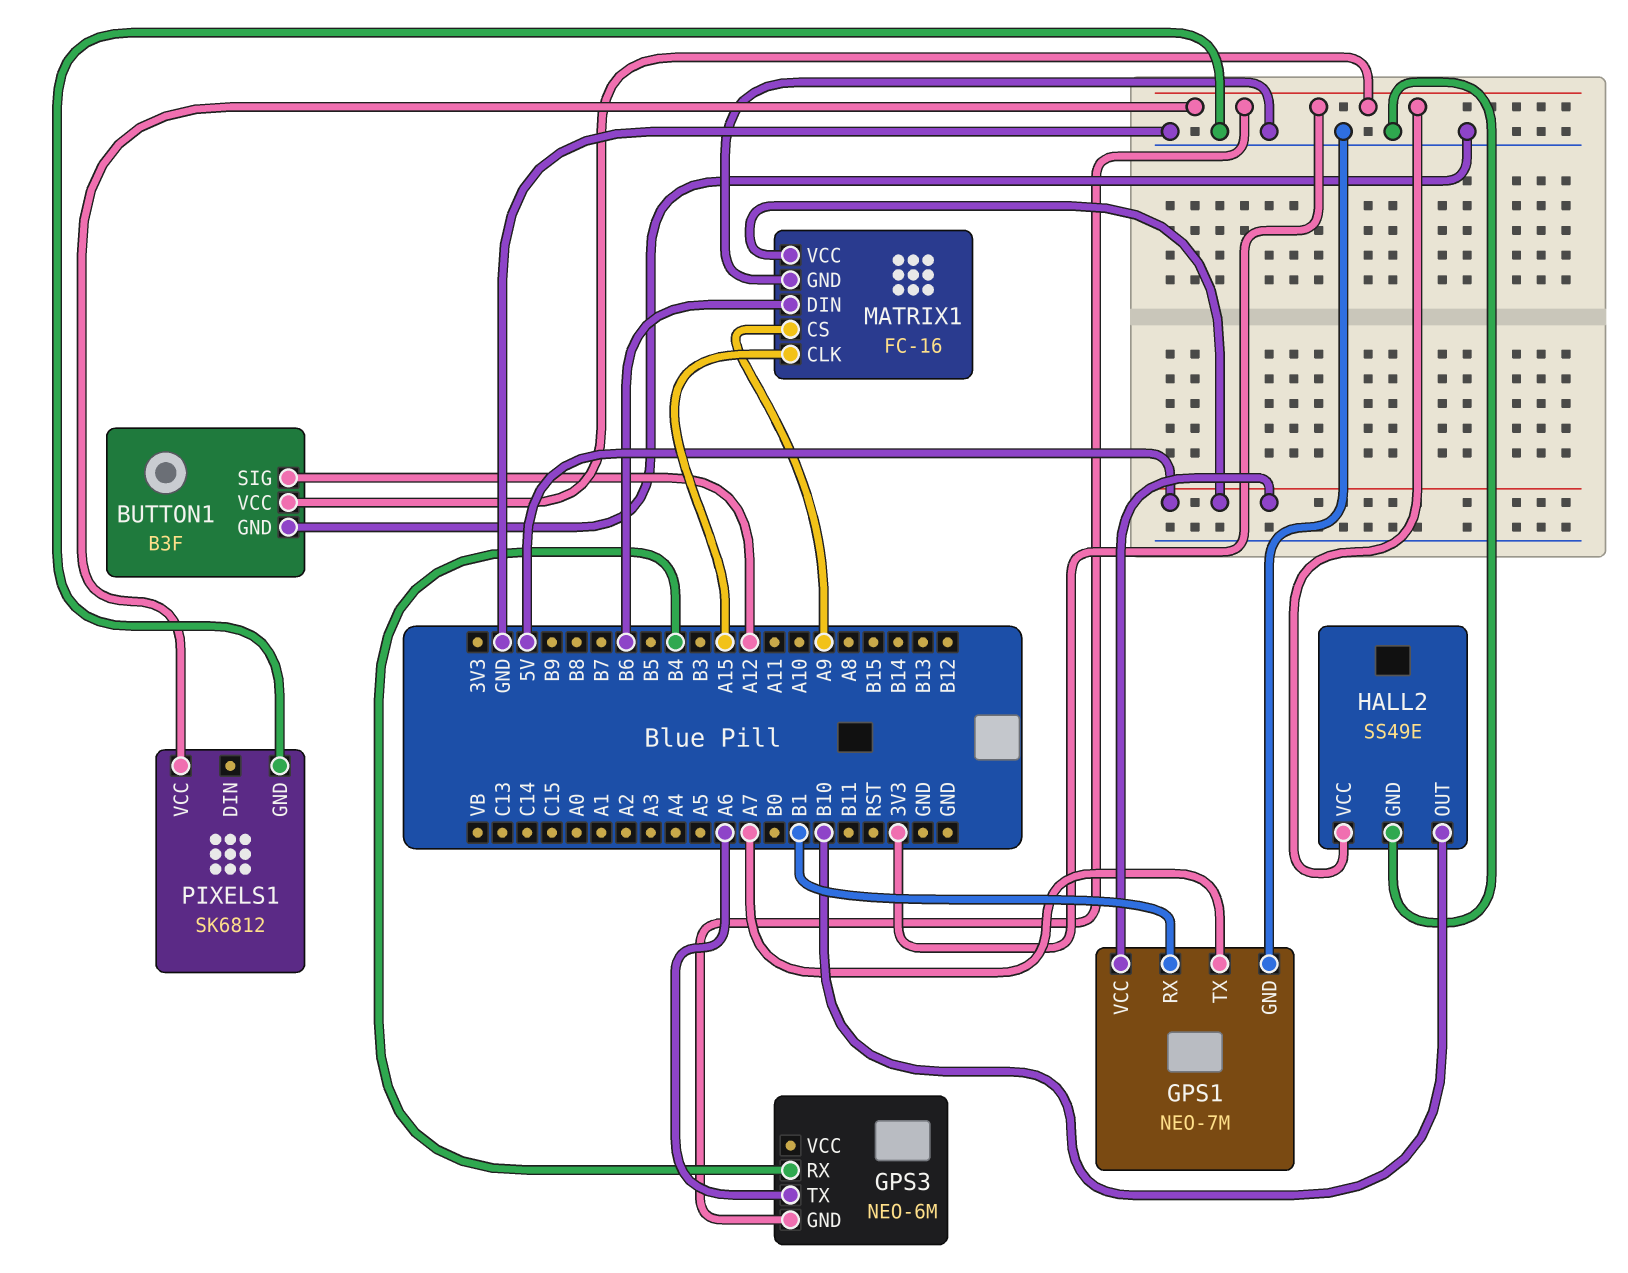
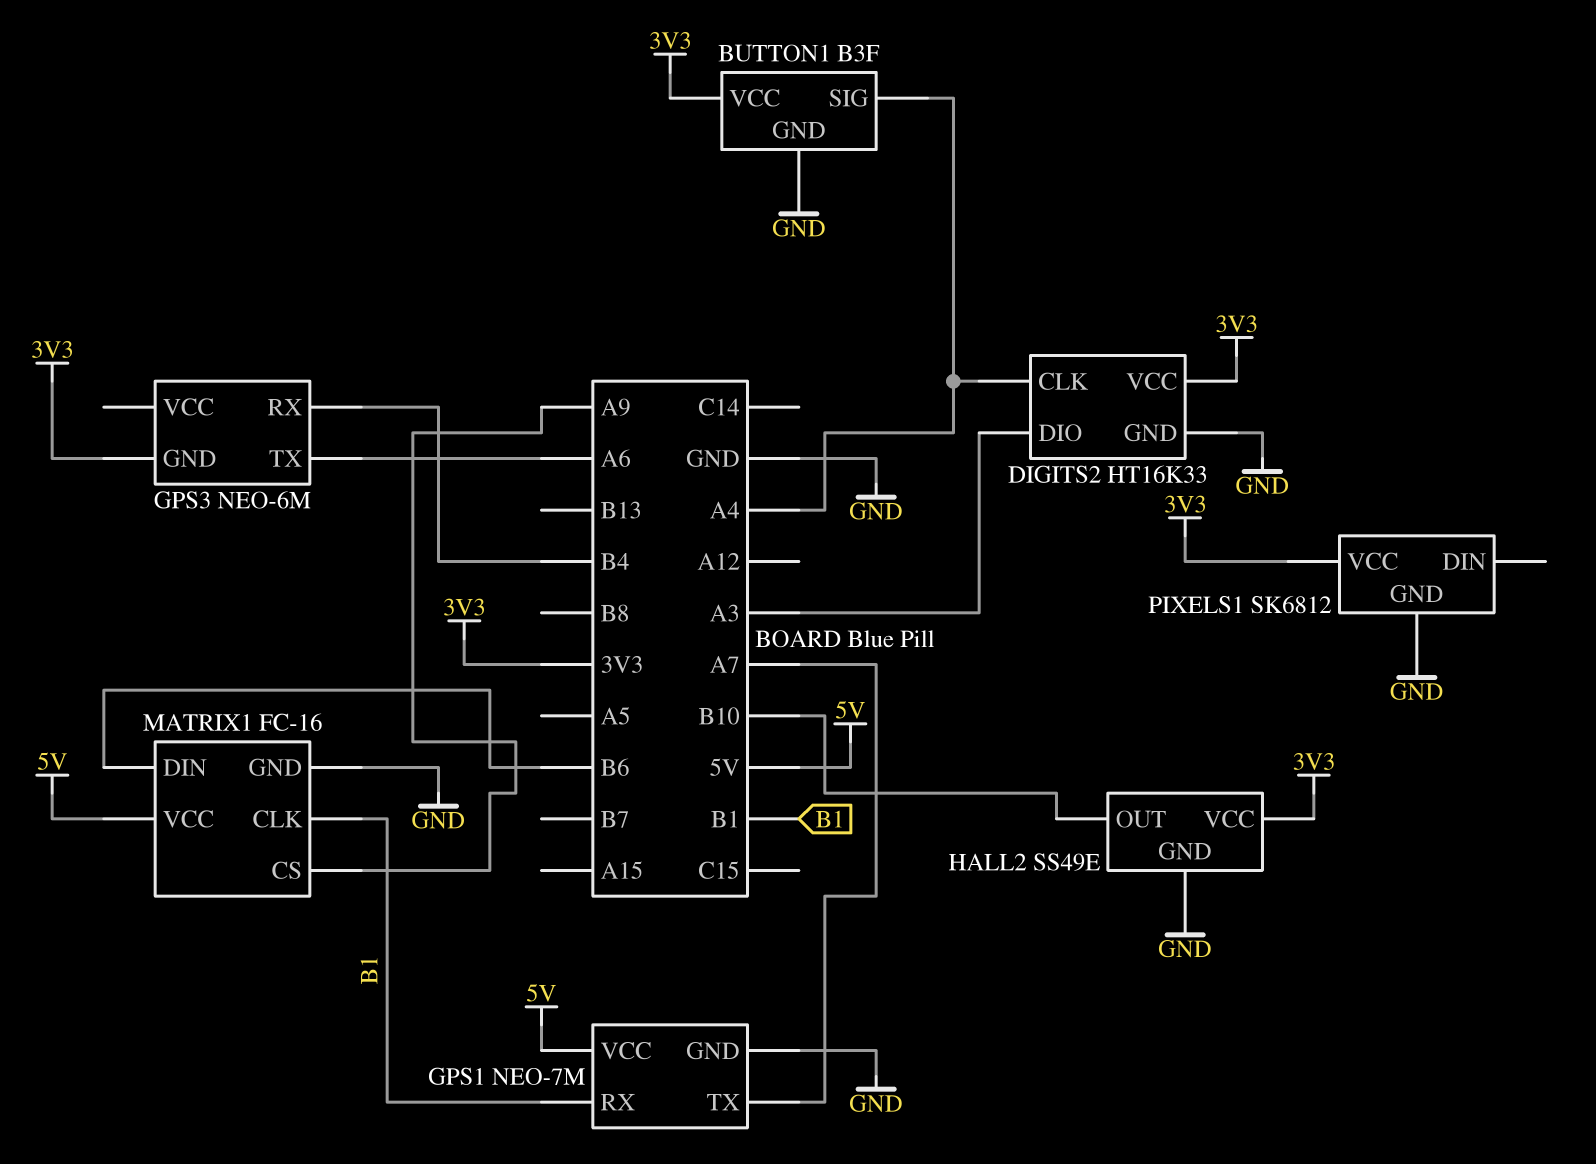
BUTTON1 pin SIG: A12 -> A4
DIGITS2: none -> HT16K33
DIGITS2 pin CLK: none -> A4
DIGITS2 pin DIO: none -> A3
DIGITS2 pin GND: none -> GND
DIGITS2 pin VCC: none -> 3V3
MATRIX1 pin CLK: A15 -> B1

